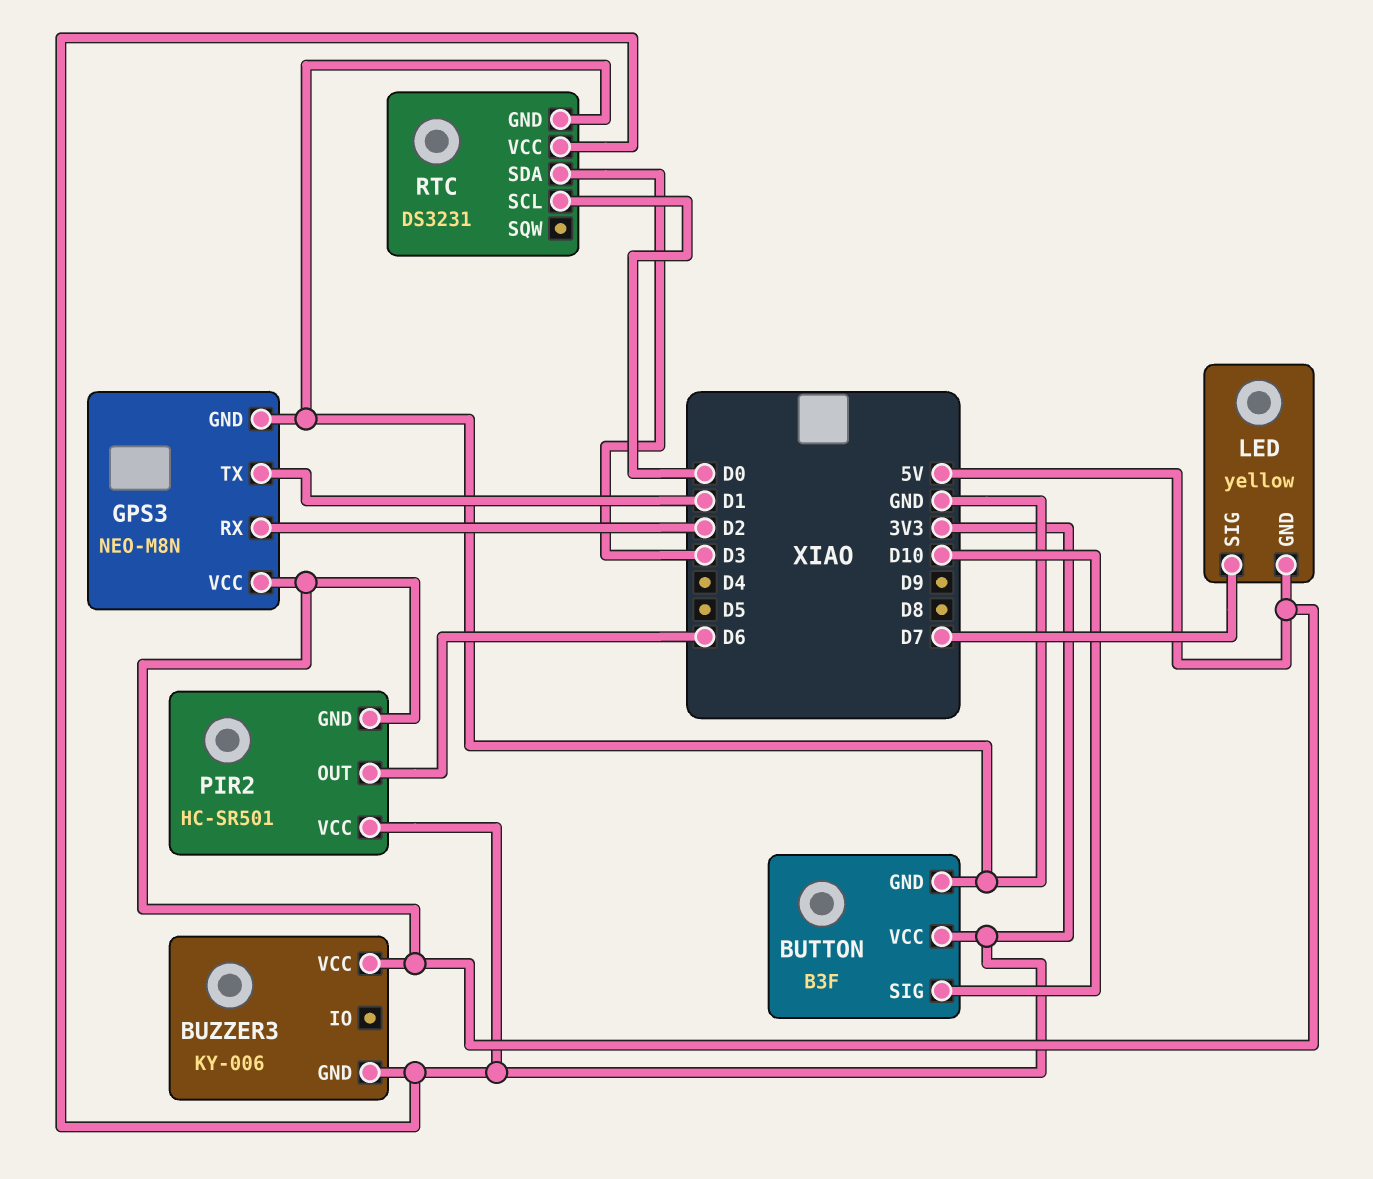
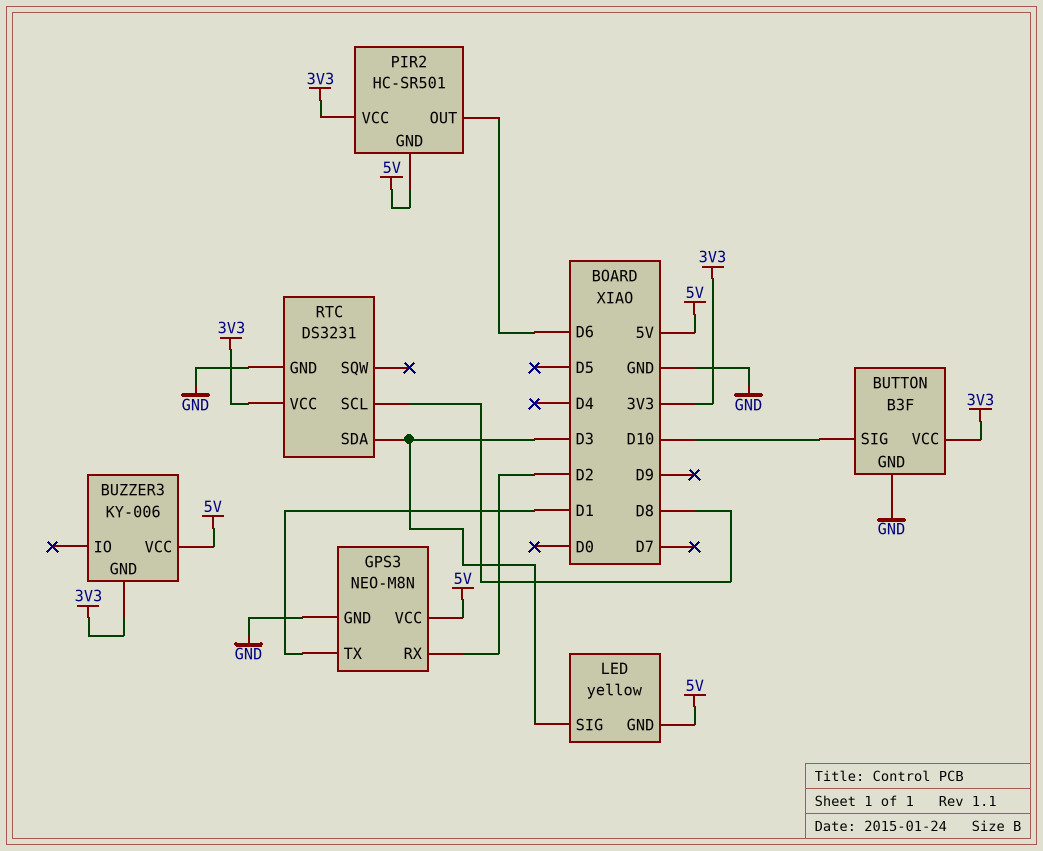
LED pin SIG: D7 -> D3
RTC pin SCL: D0 -> D8

